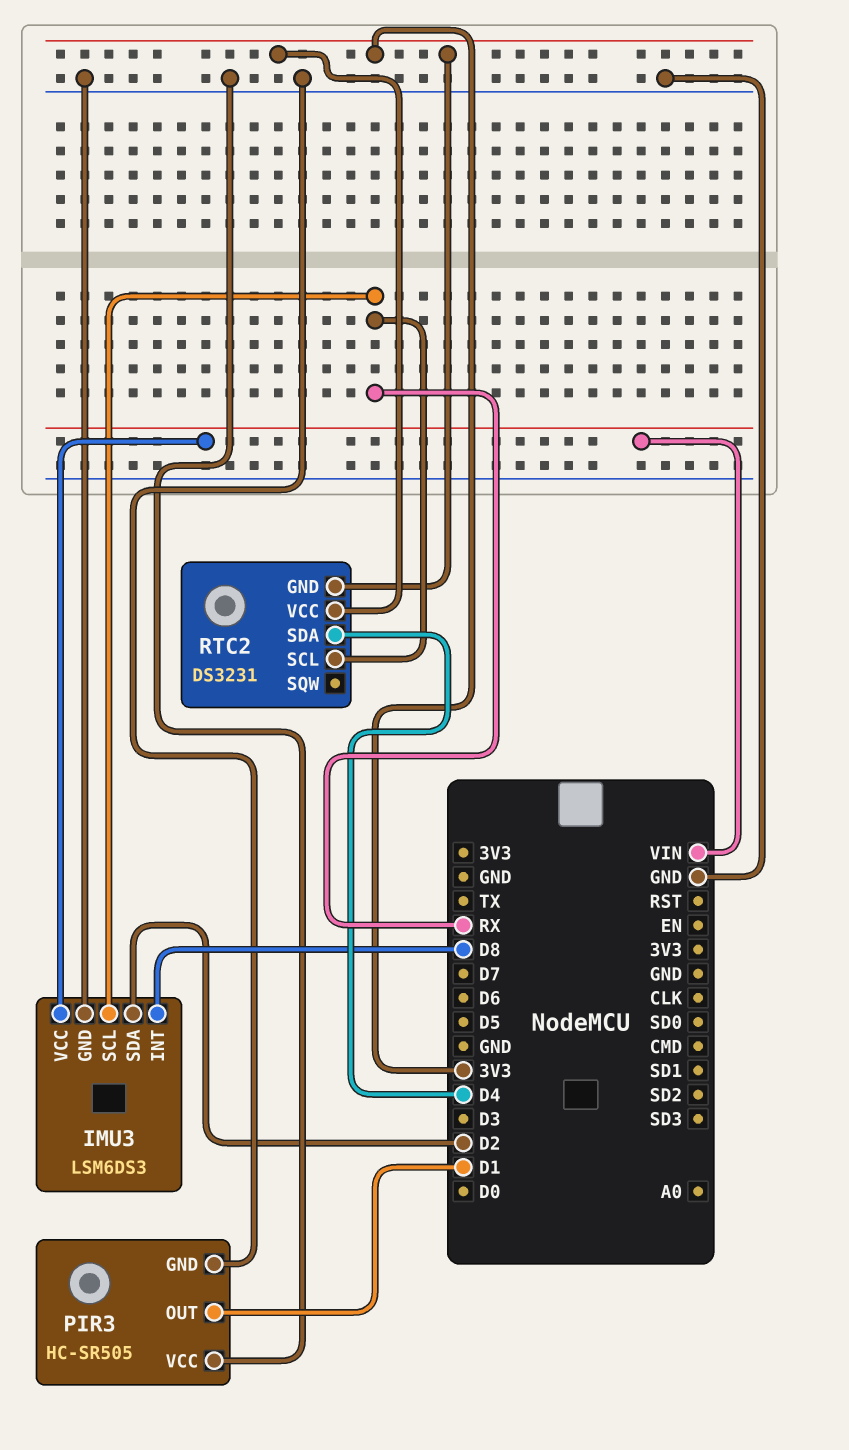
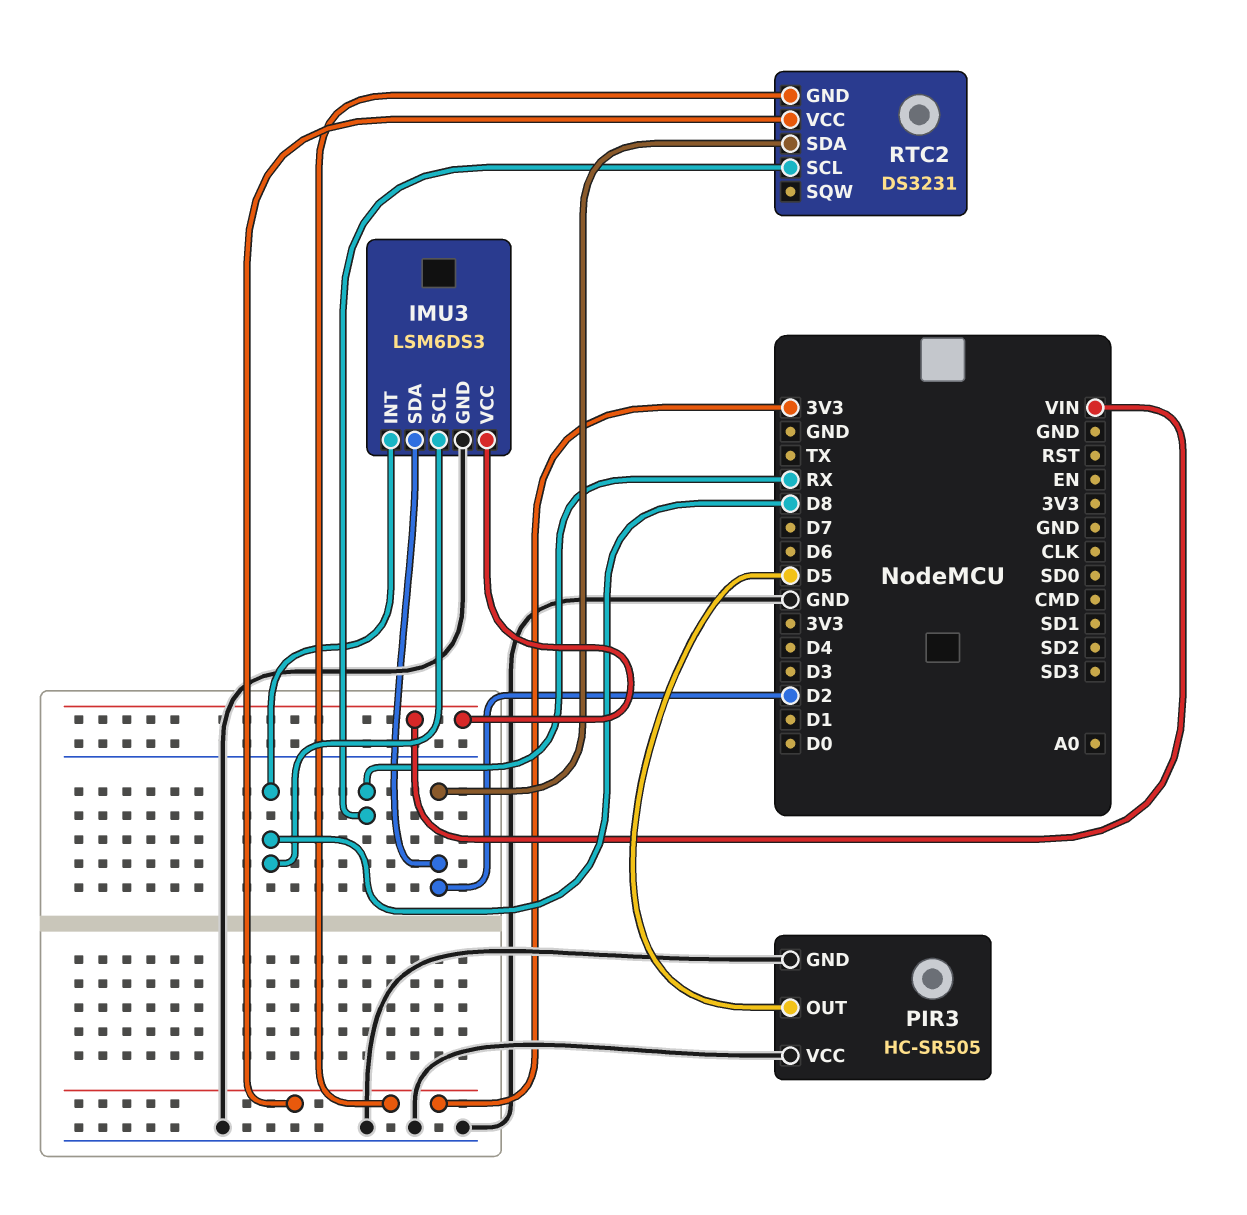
IMU3 pin SCL: RX -> D8
PIR3 pin OUT: D1 -> D5
RTC2 pin SDA: D4 -> D2

